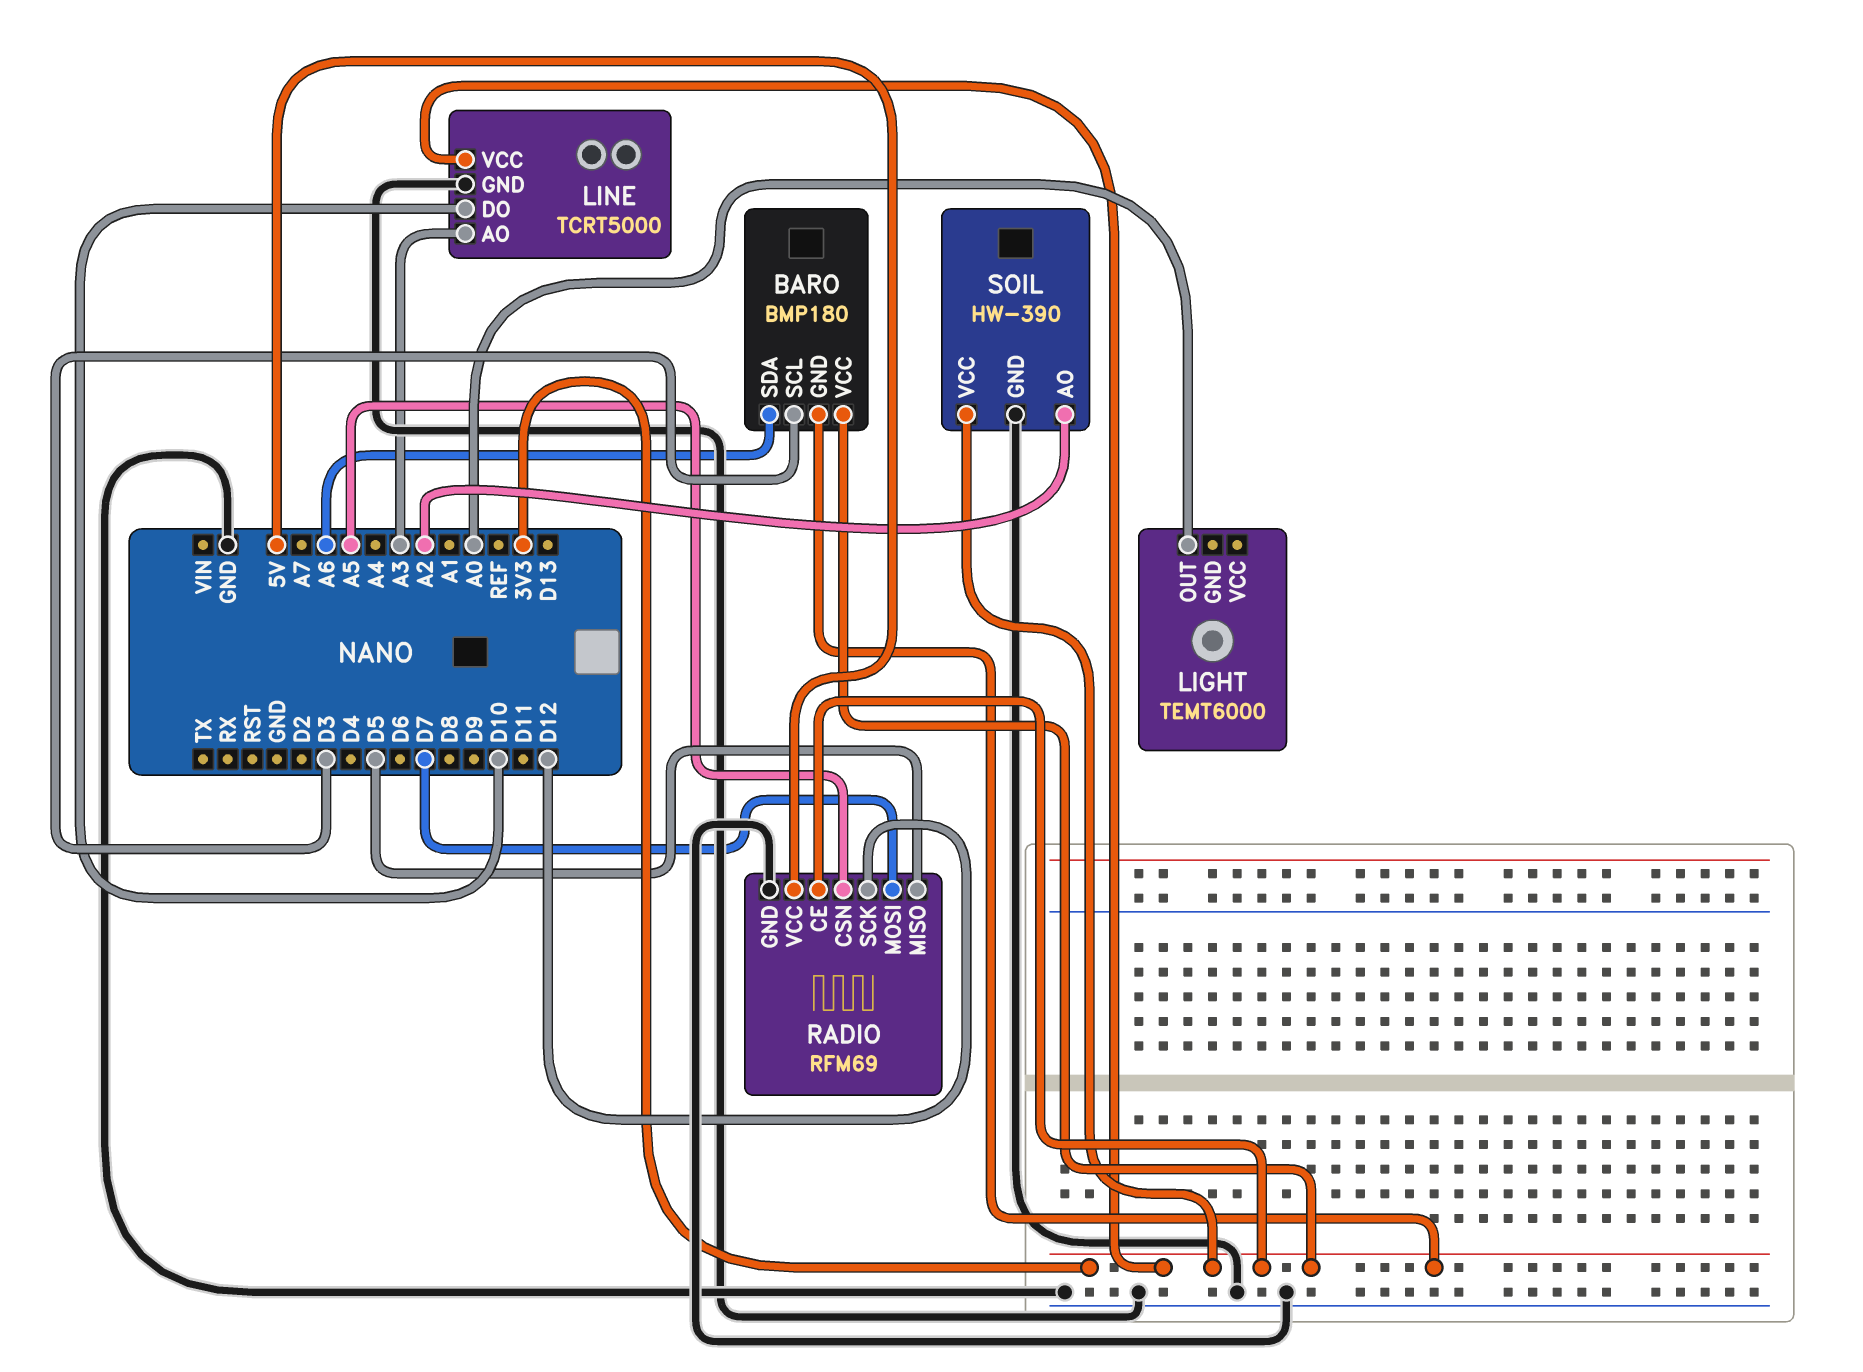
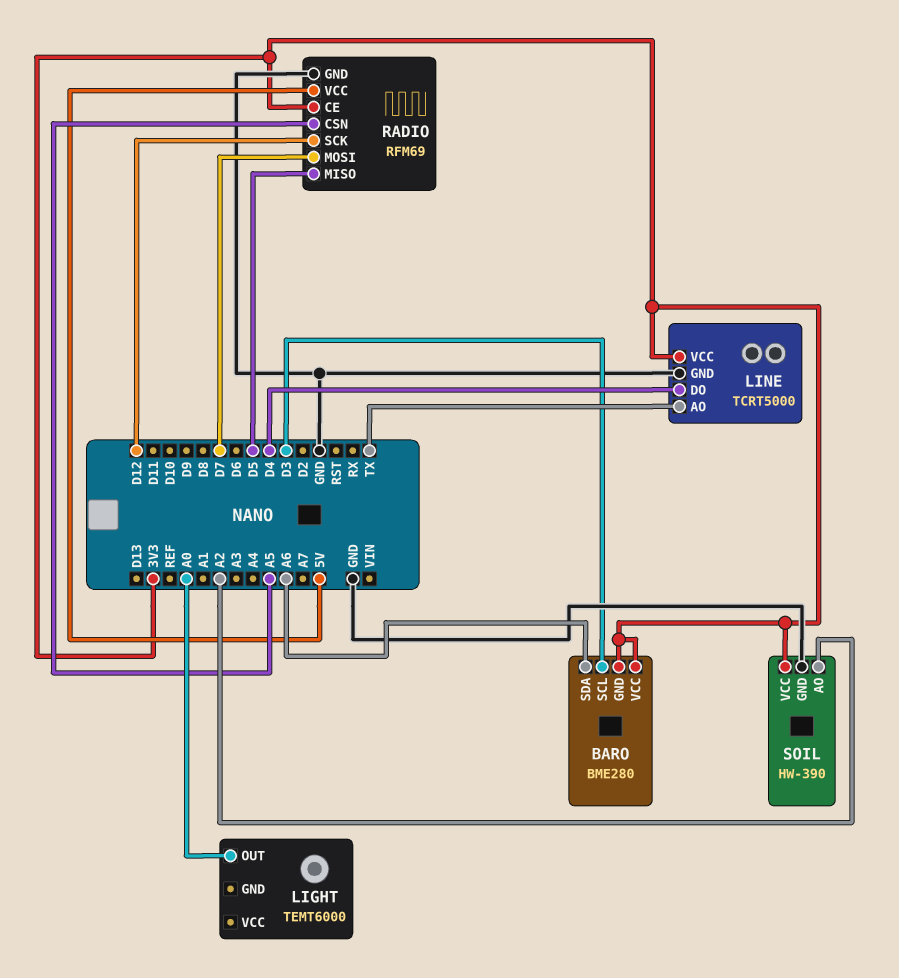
BARO: BMP180 -> BME280
LINE pin AO: A3 -> TX
LINE pin DO: D10 -> D4

